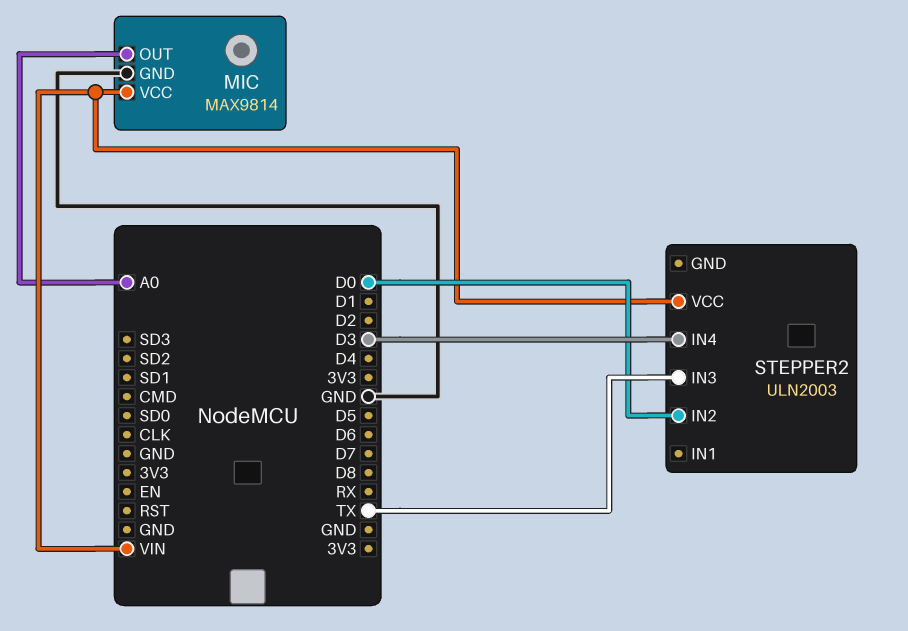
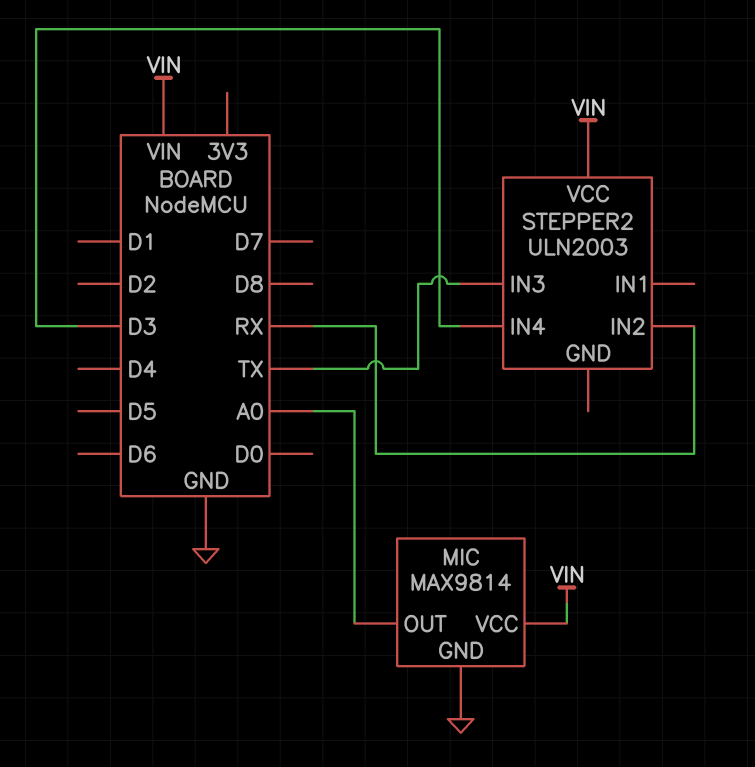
STEPPER2 pin IN2: D0 -> RX

